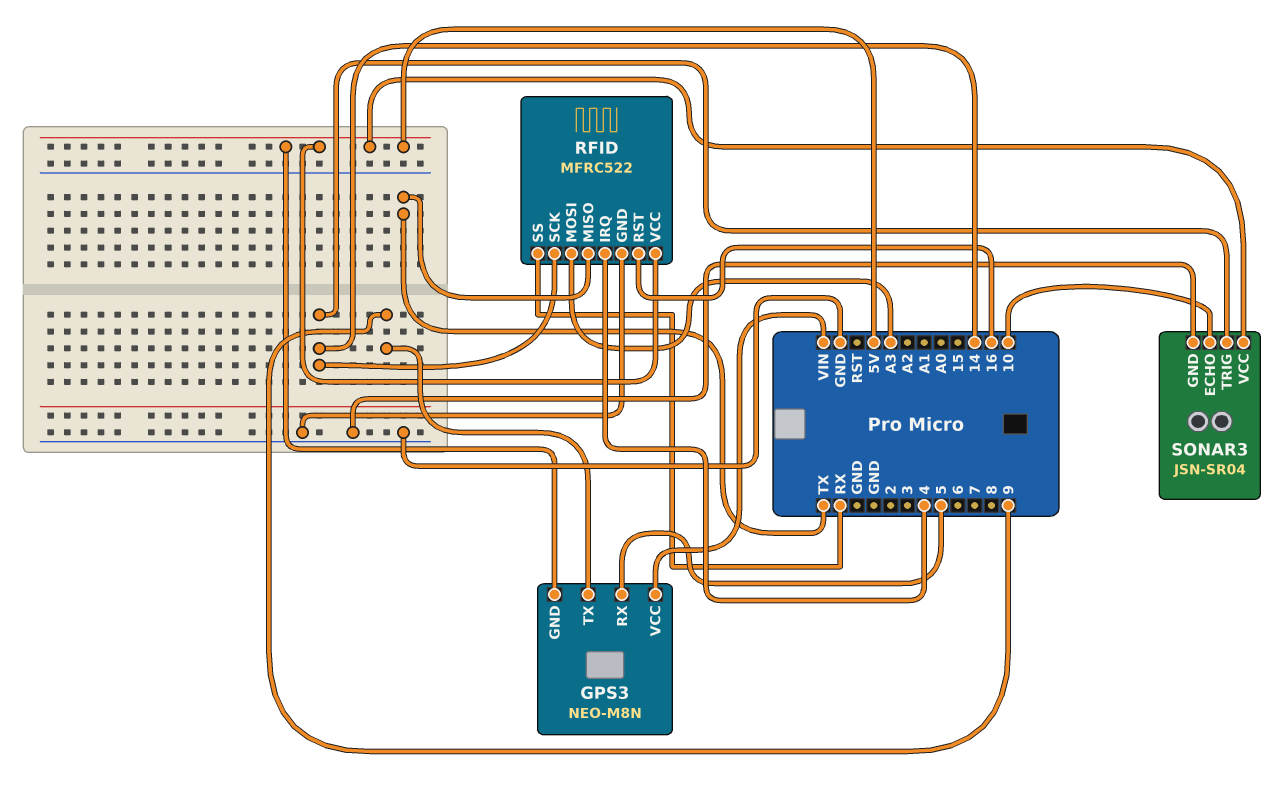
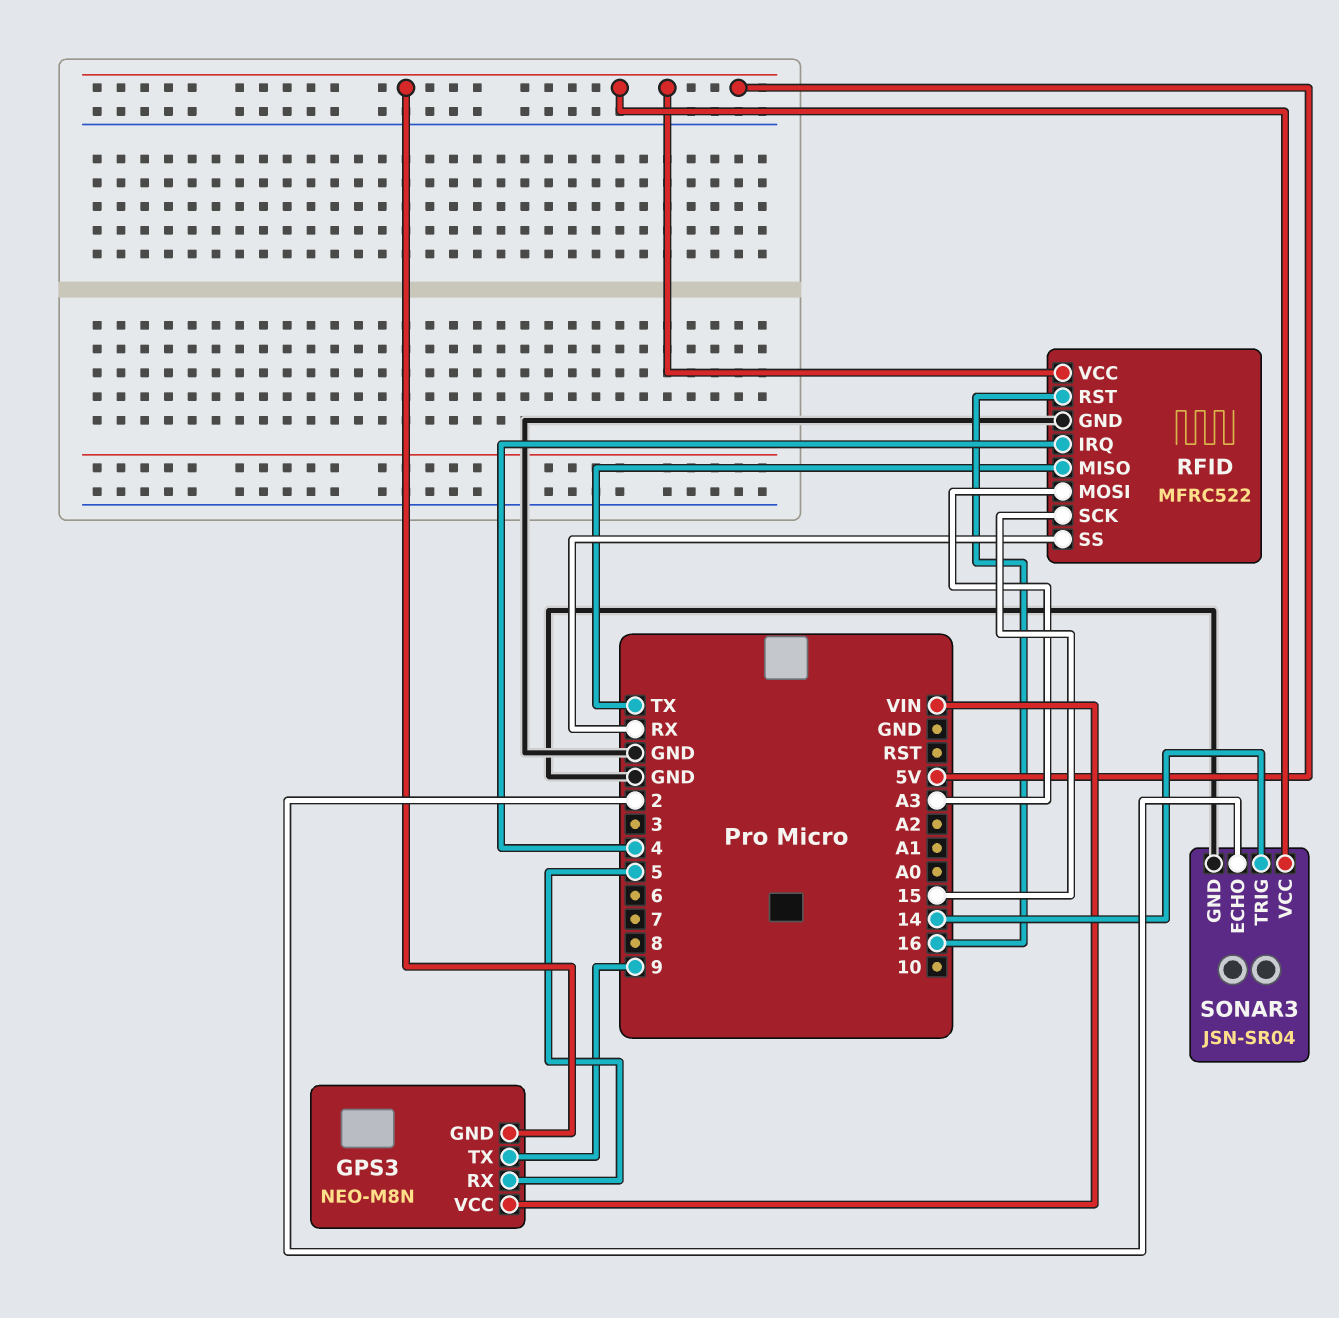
RFID pin SCK: 14 -> 15
SONAR3 pin ECHO: 10 -> 2

